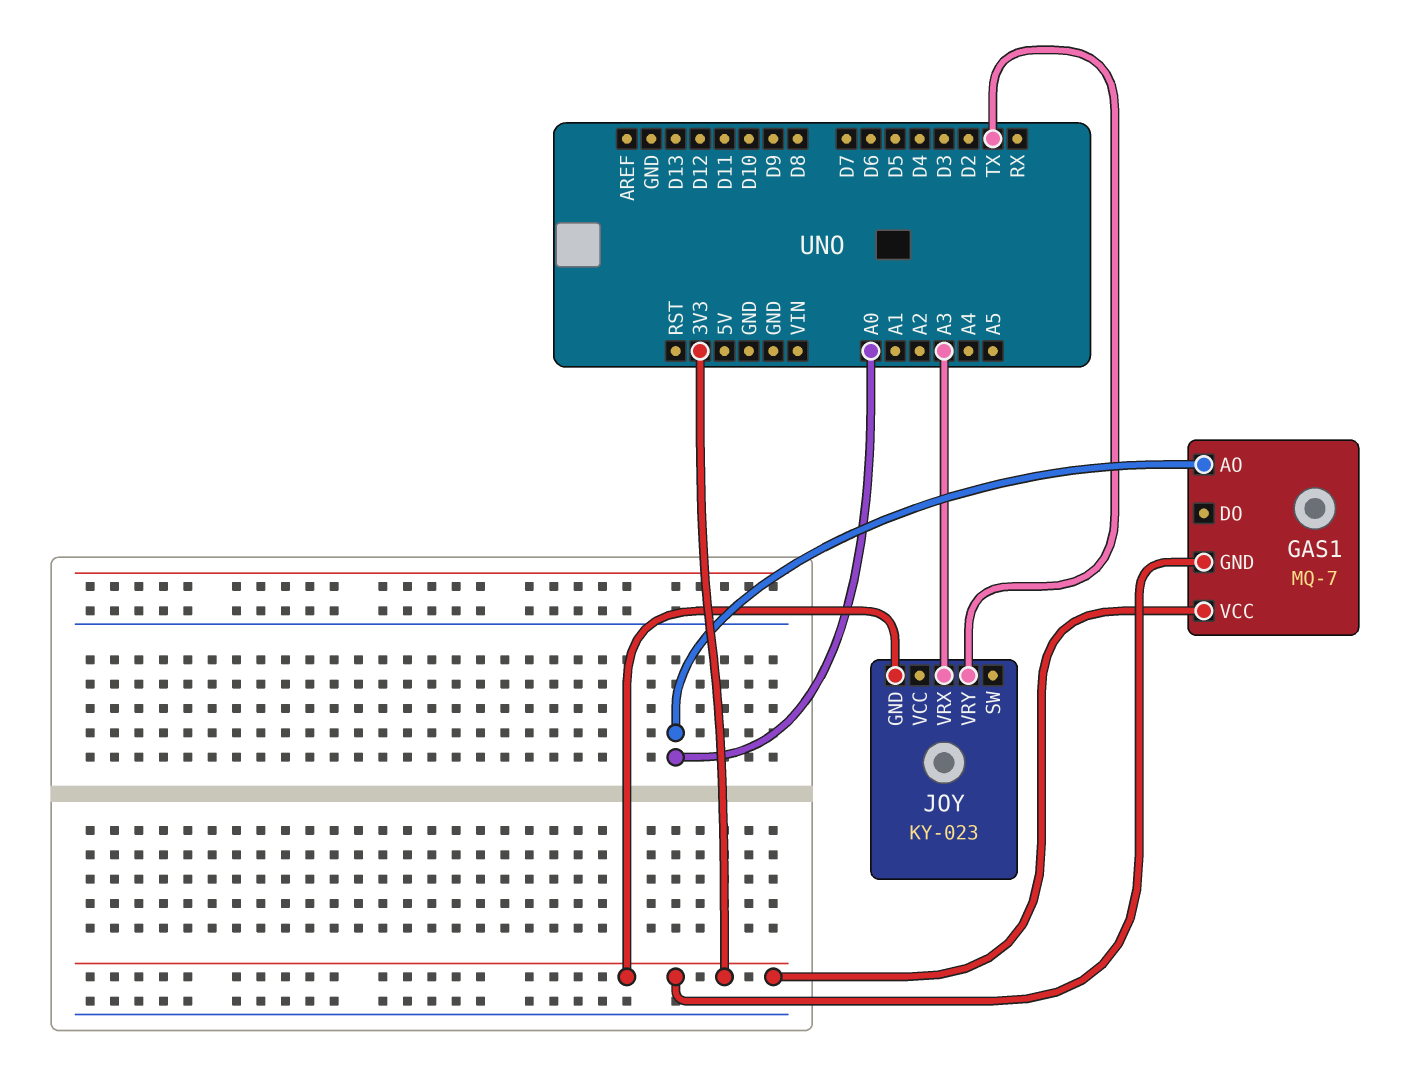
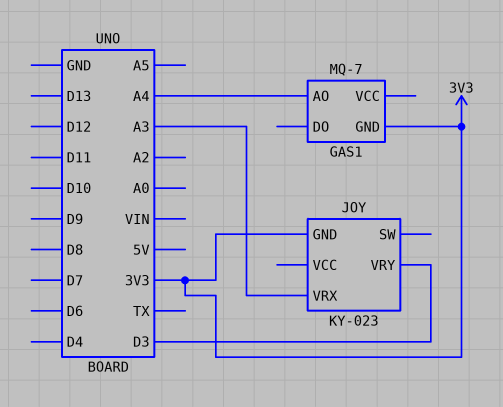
GAS1 pin AO: A0 -> A4
GAS1 pin VCC: 3V3 -> none
JOY pin VRY: TX -> D3

